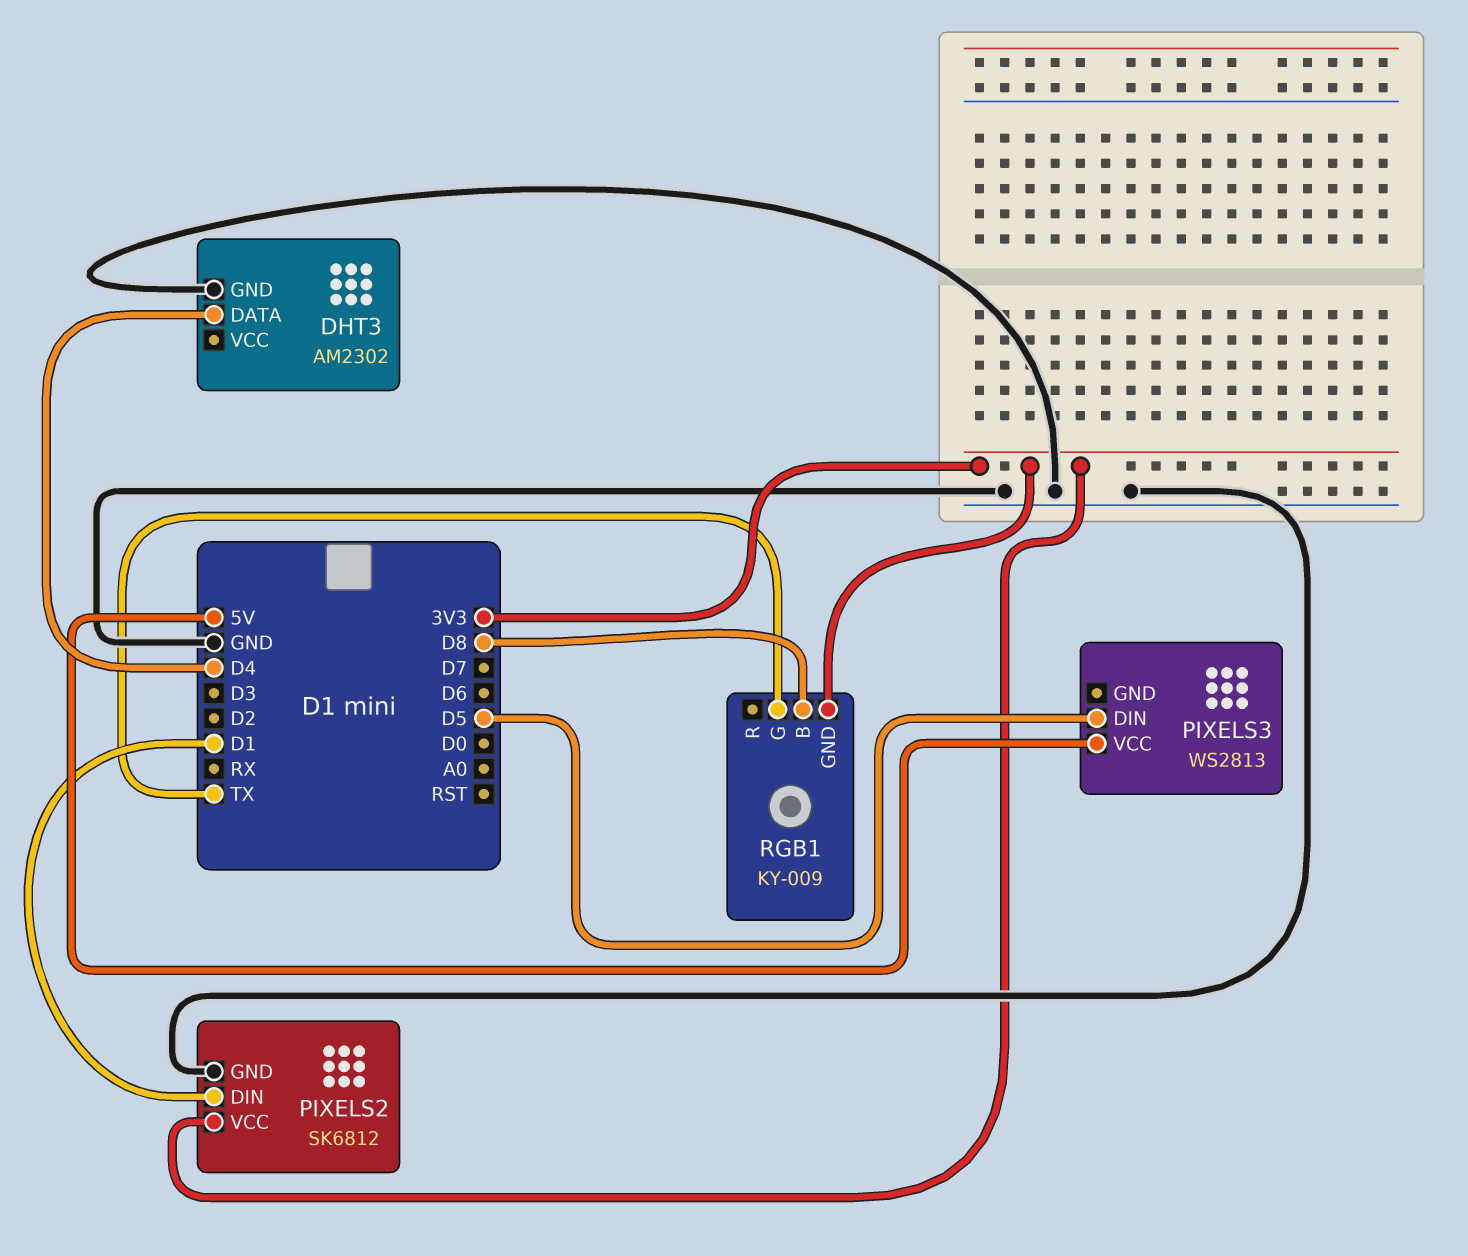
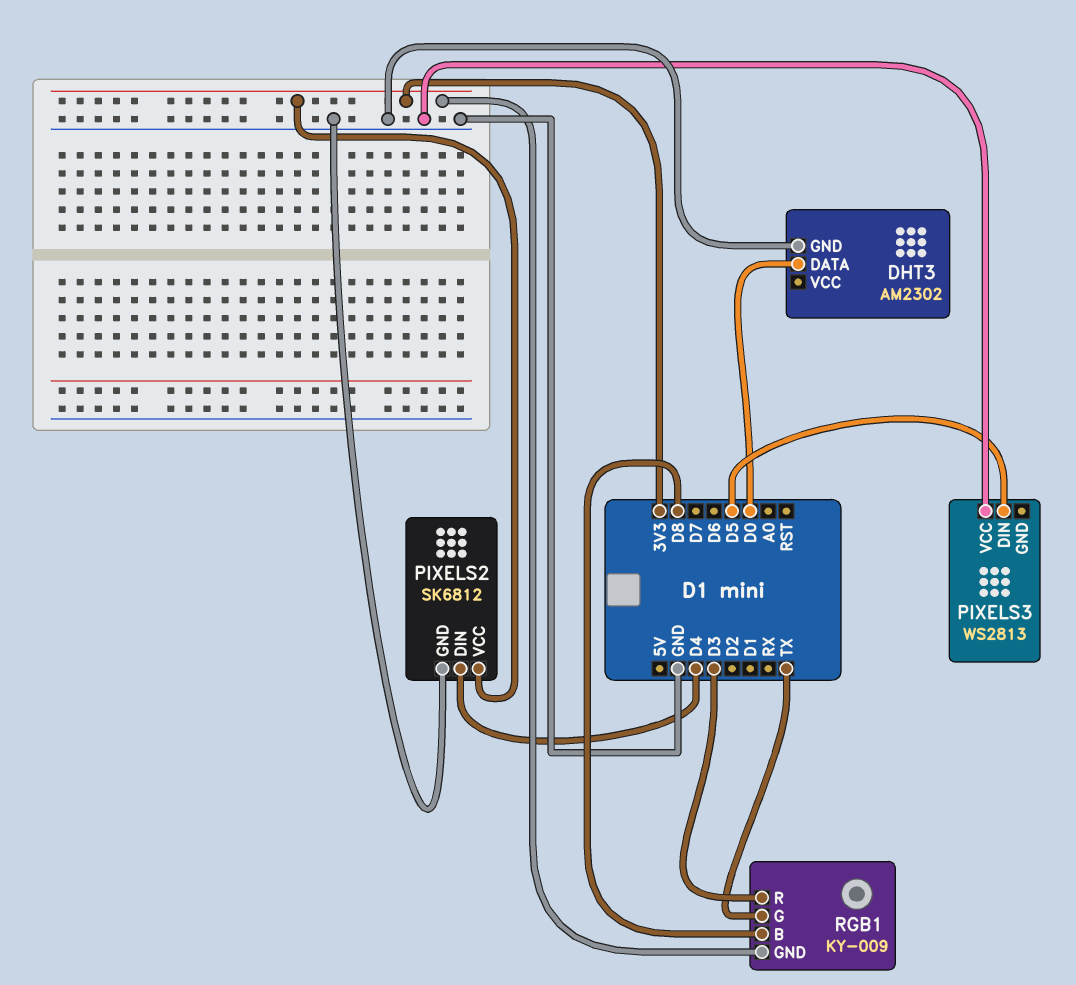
DHT3 pin DATA: D4 -> D0
PIXELS2 pin DIN: D1 -> D4
PIXELS3 pin VCC: 5V -> GND
RGB1 pin R: none -> D3

